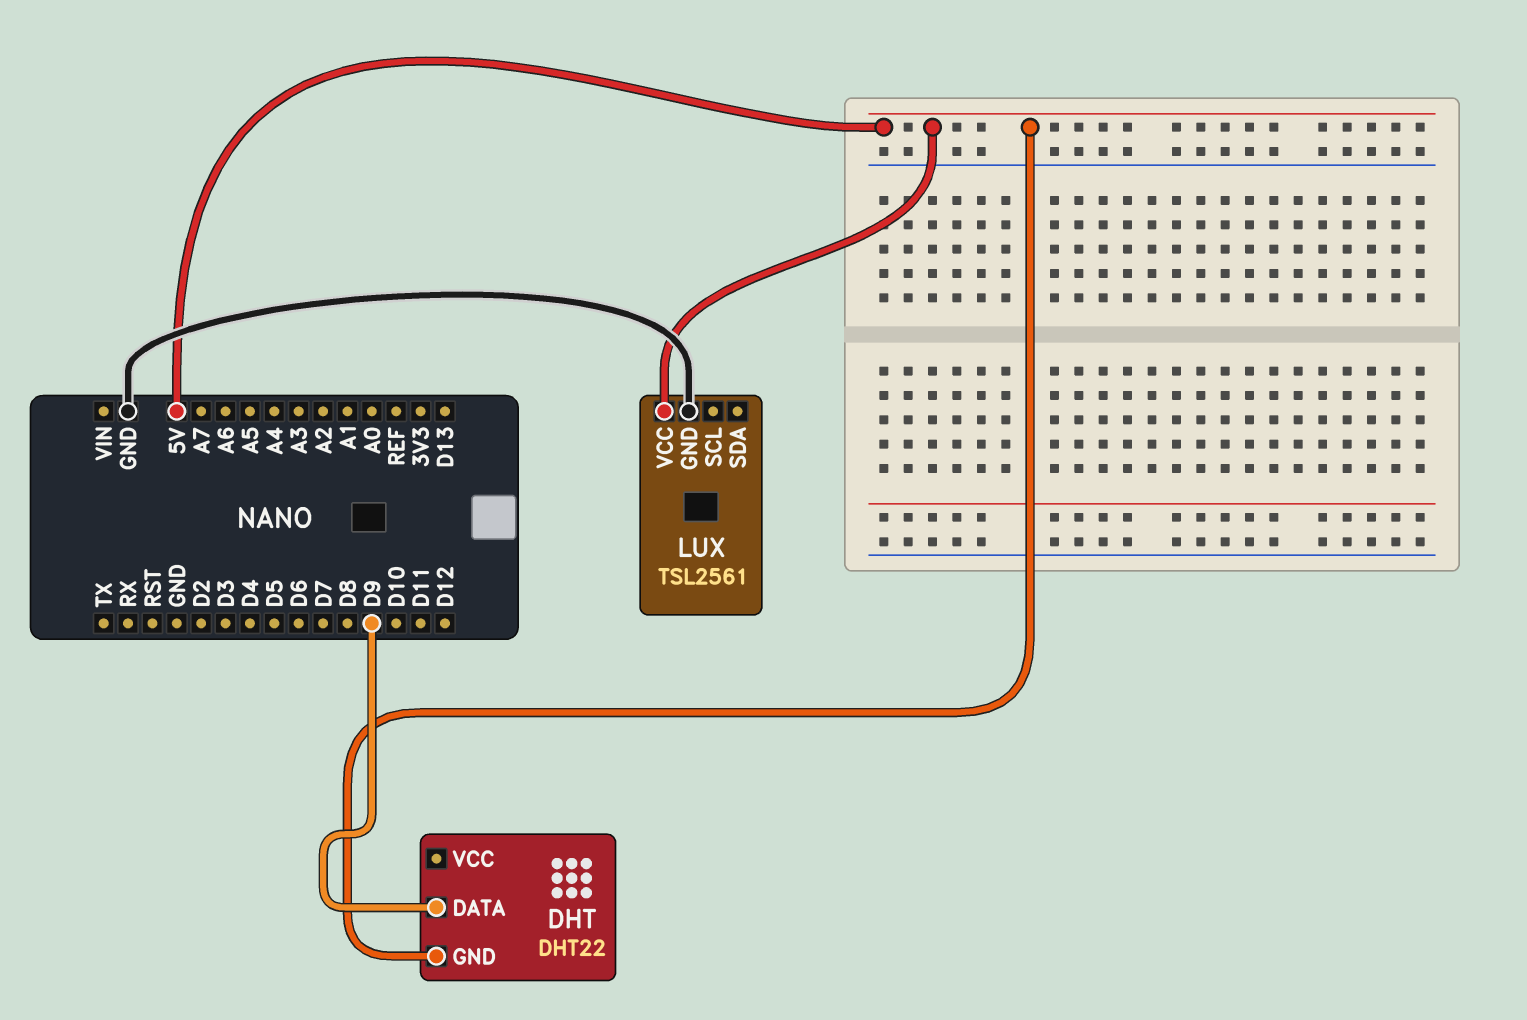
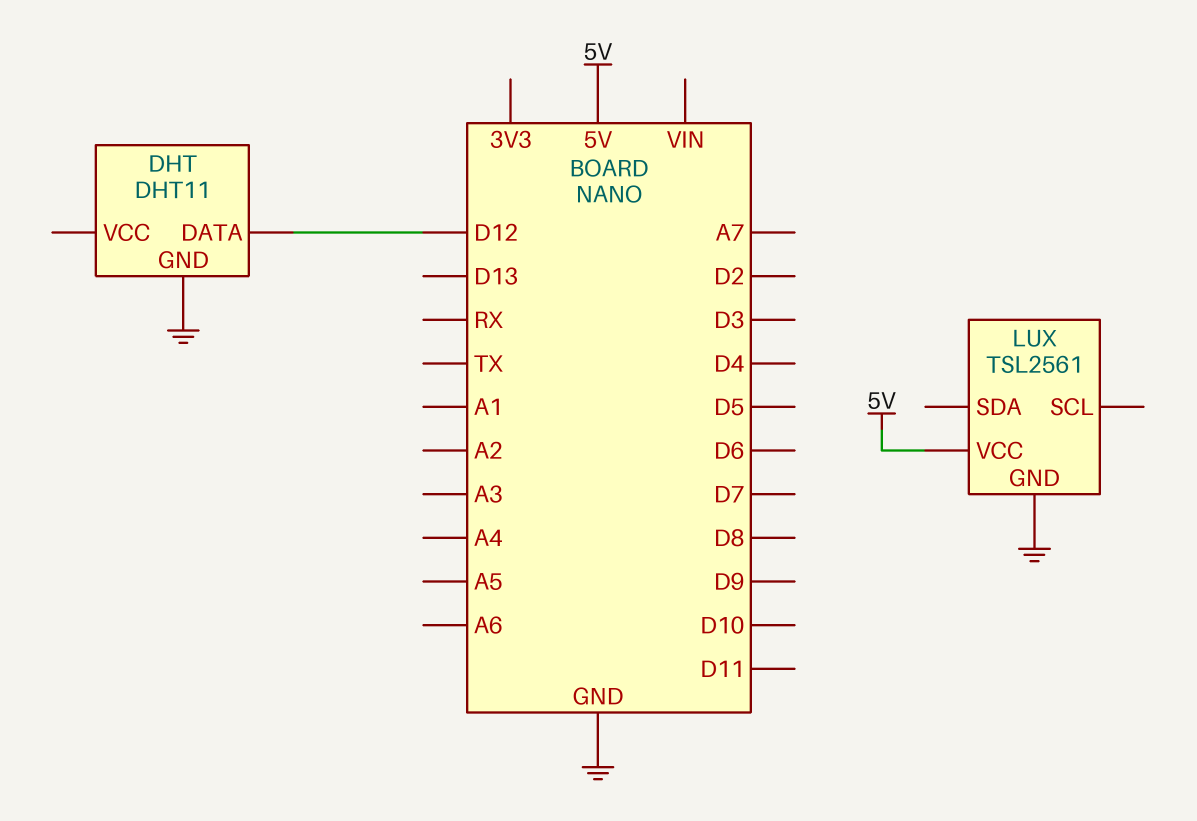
DHT: DHT22 -> DHT11
DHT pin DATA: D9 -> D12
DHT pin GND: 5V -> GND

